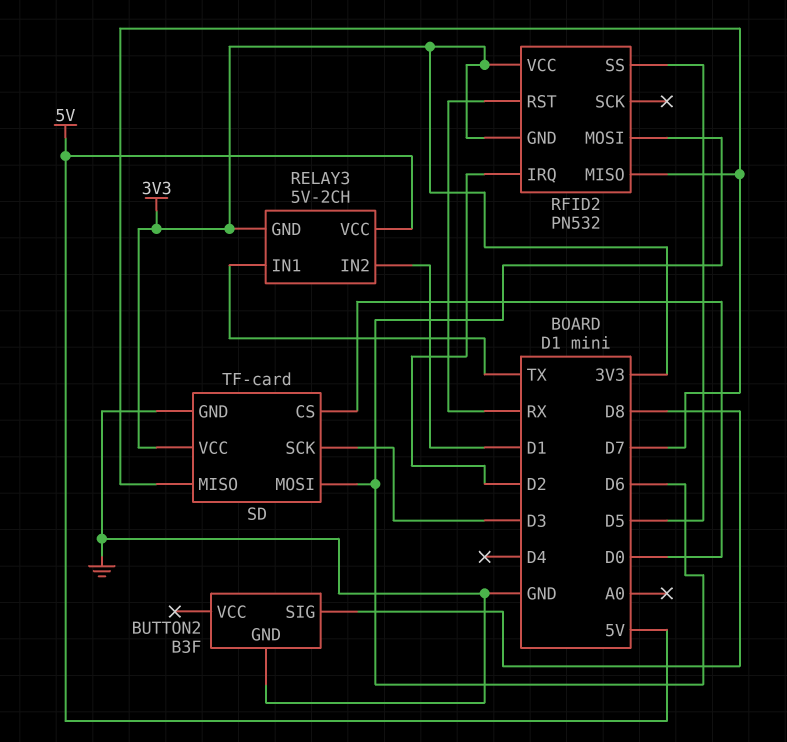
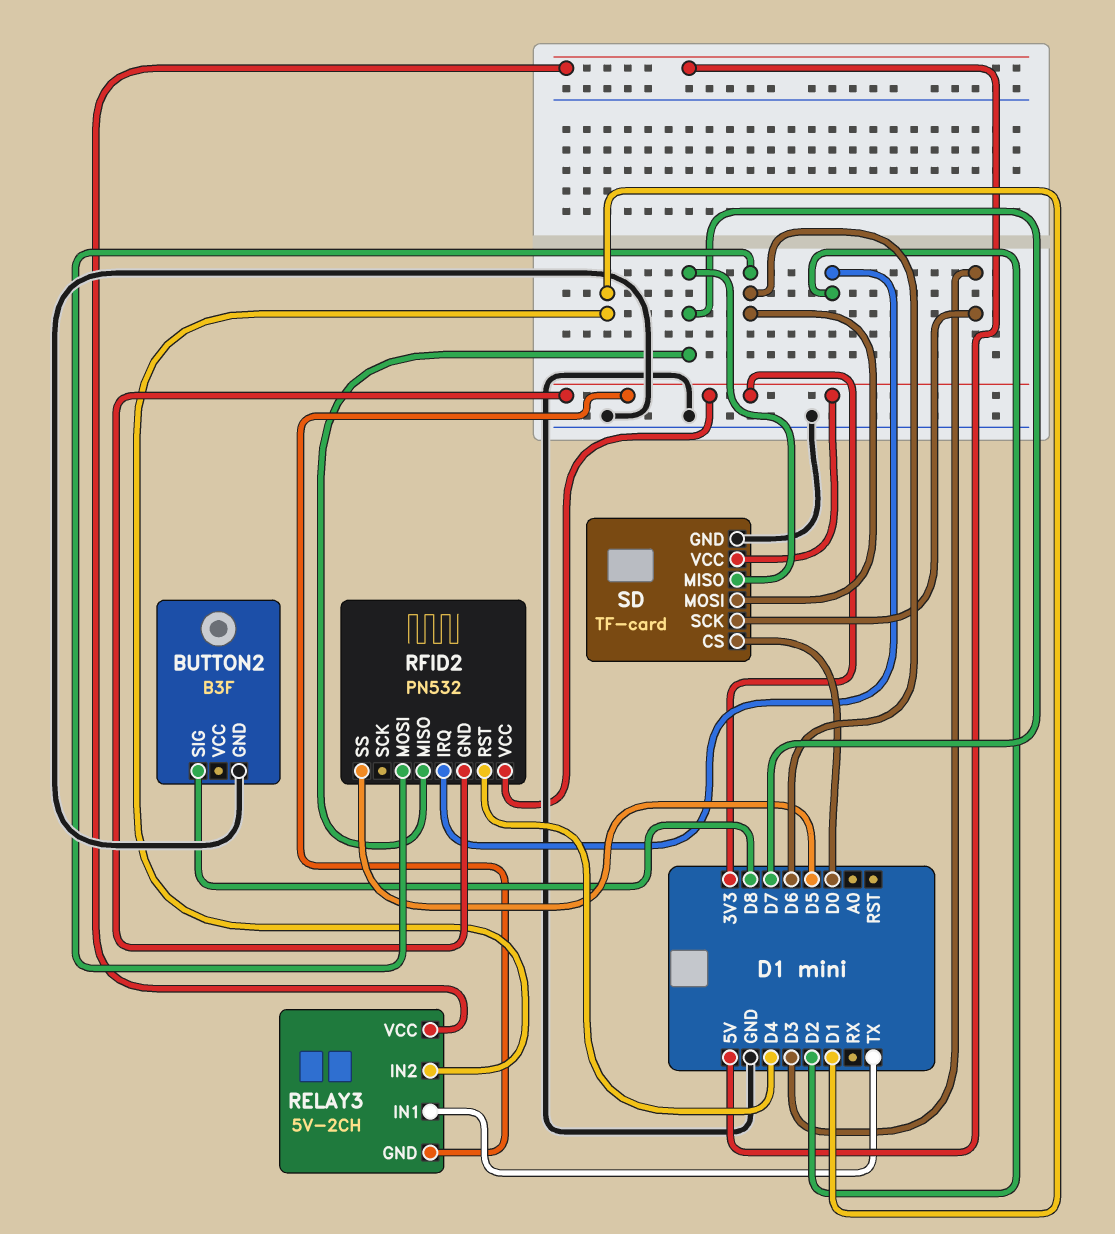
RFID2 pin RST: RX -> D4

